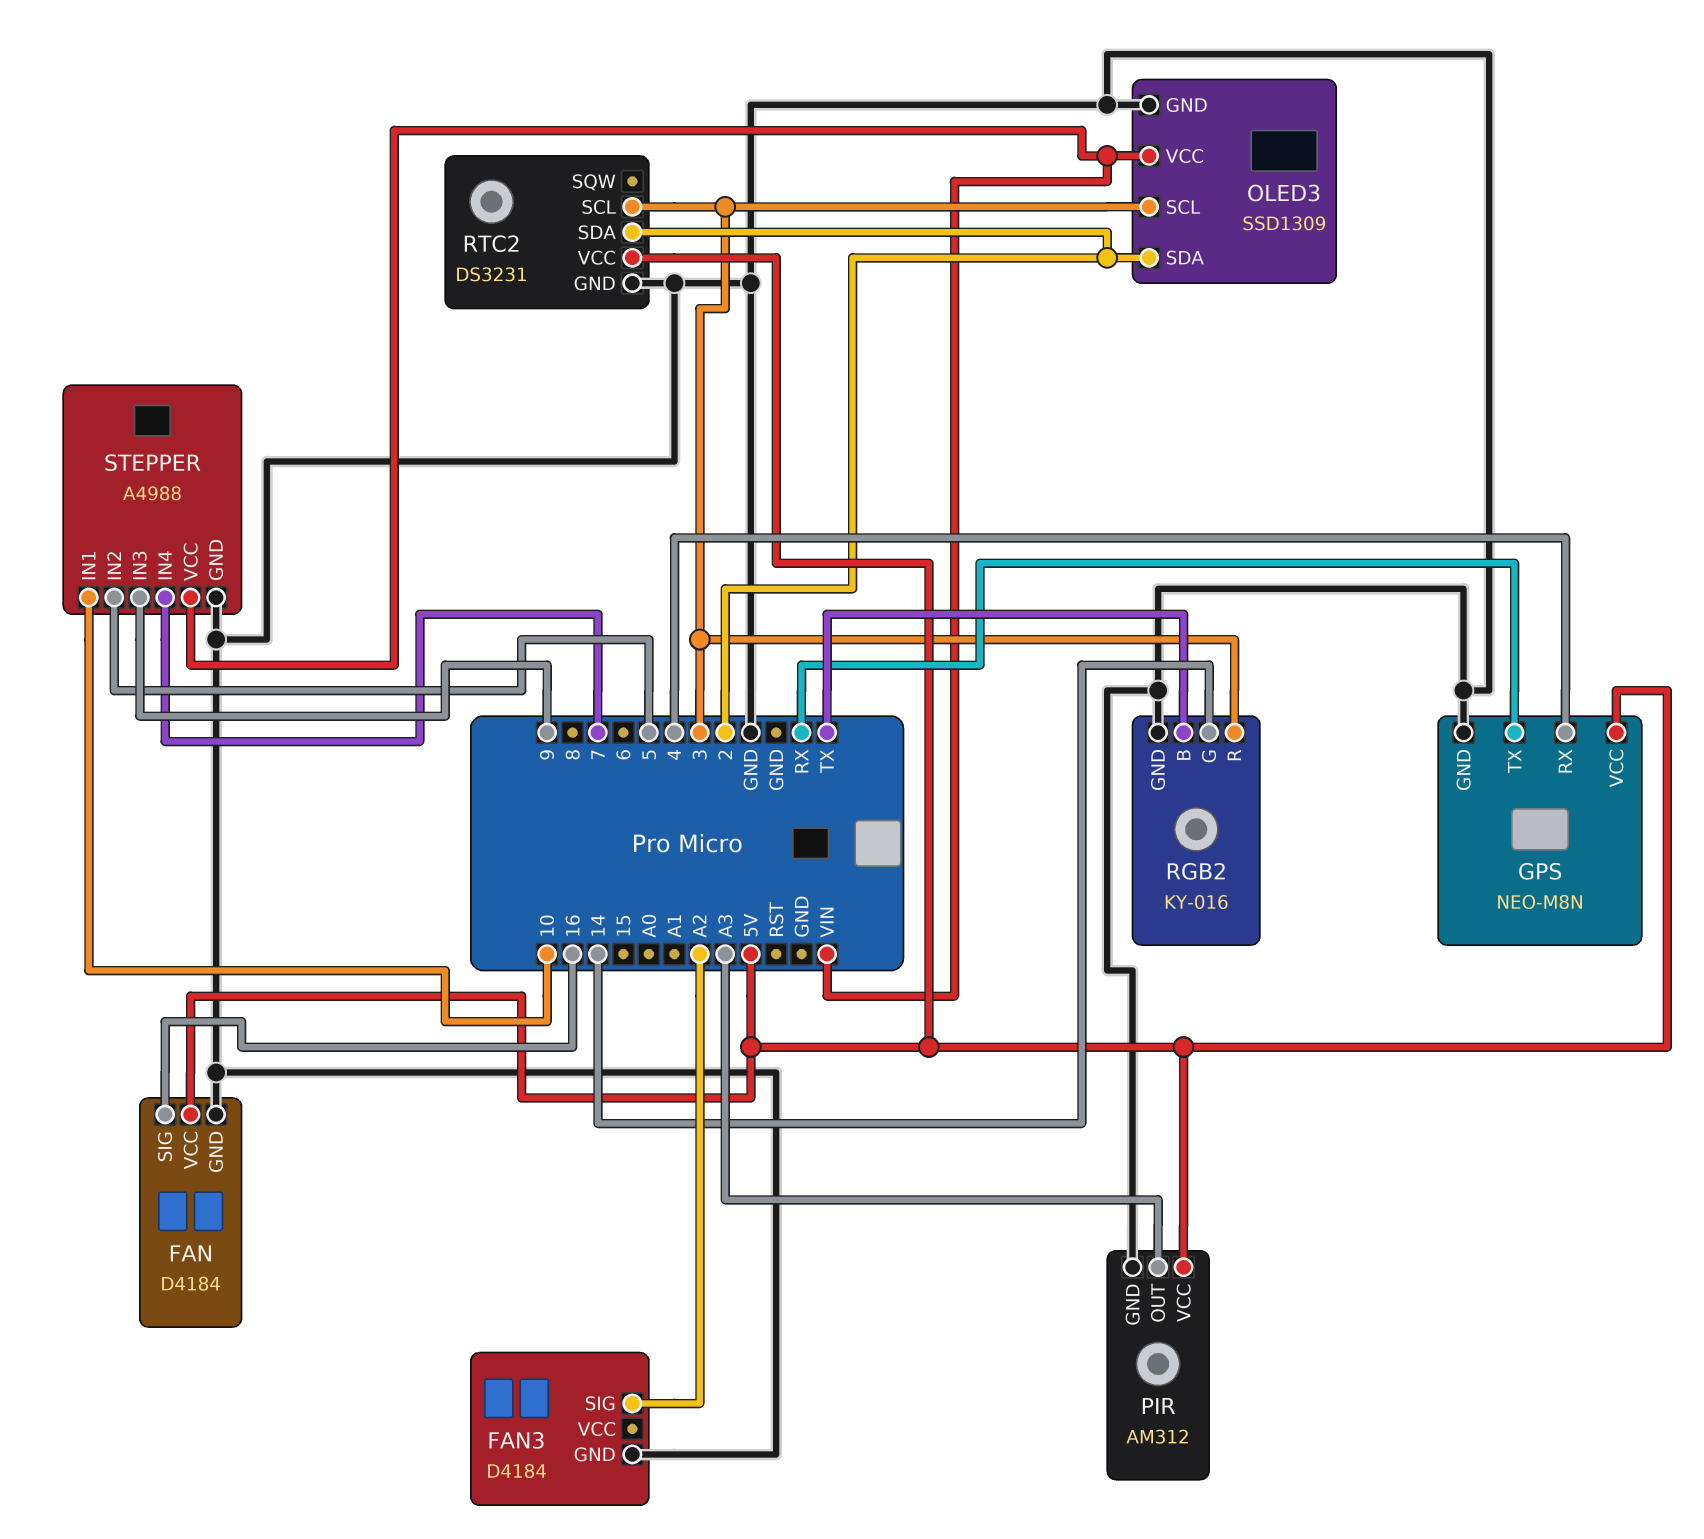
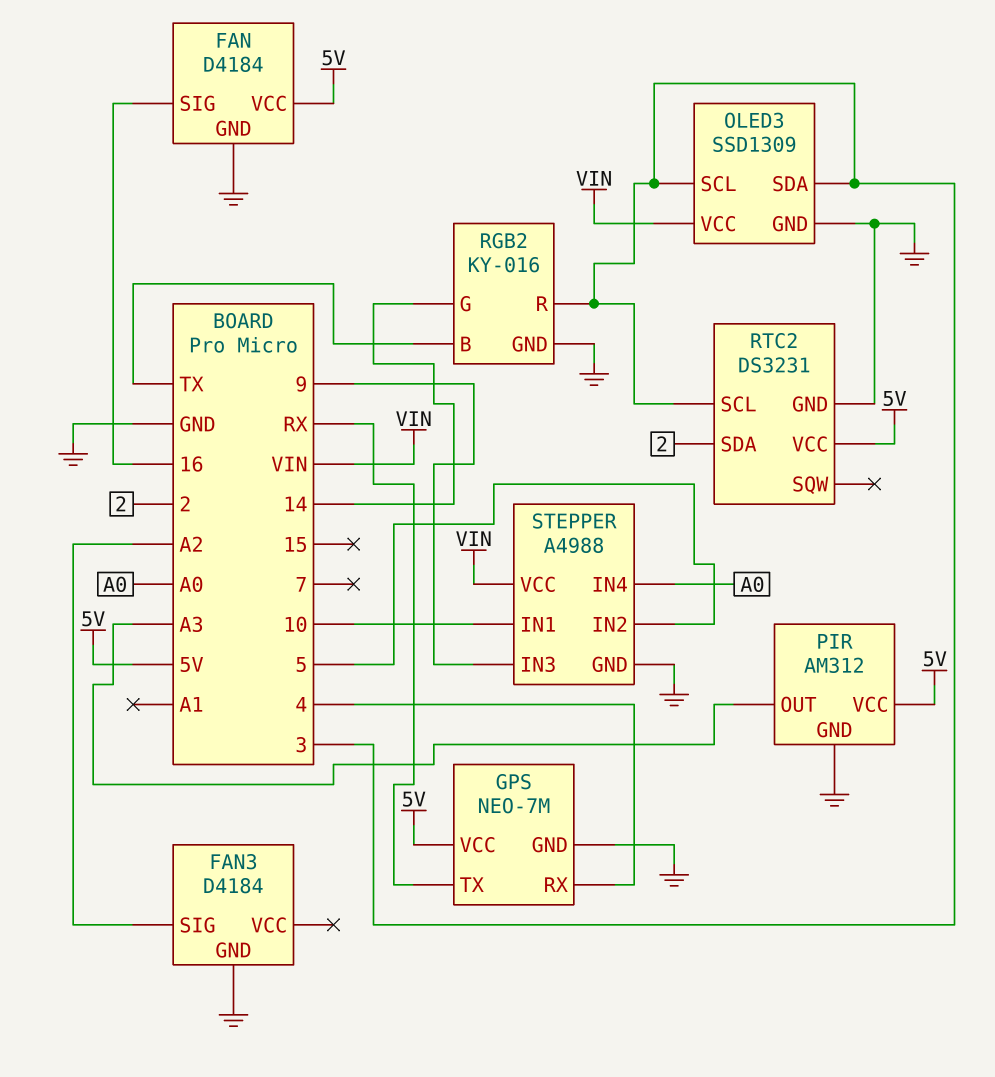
GPS: NEO-M8N -> NEO-7M
OLED3 pin SDA: 2 -> 3
STEPPER pin IN4: 7 -> A0

